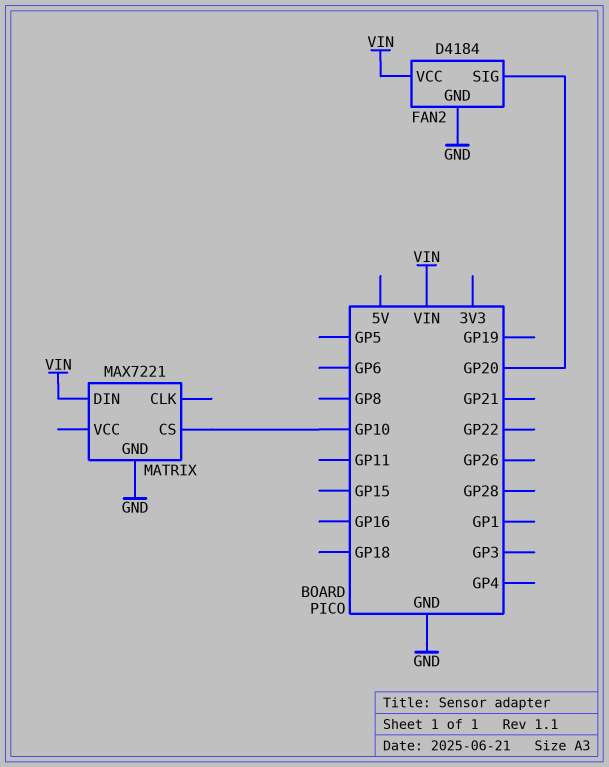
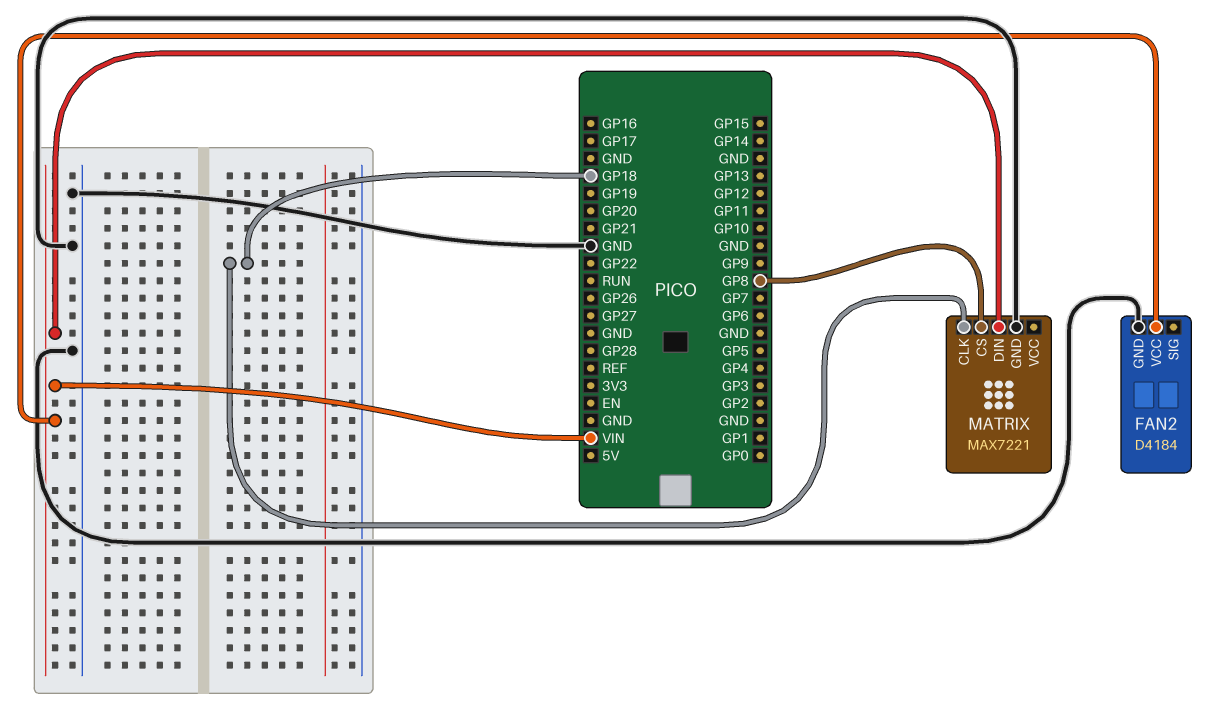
FAN2 pin SIG: GP20 -> none
MATRIX pin CLK: none -> GP18
MATRIX pin CS: GP10 -> GP8

